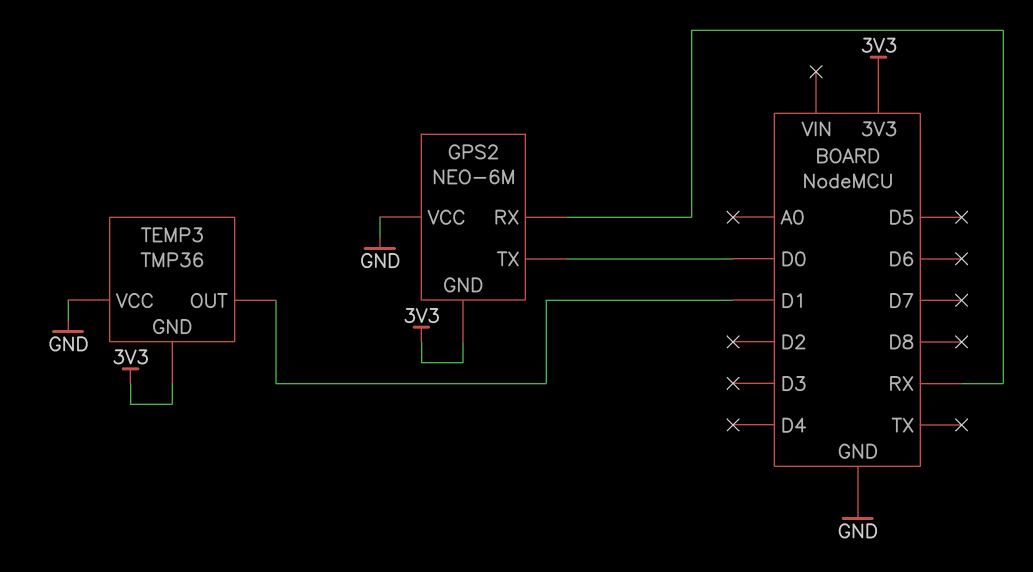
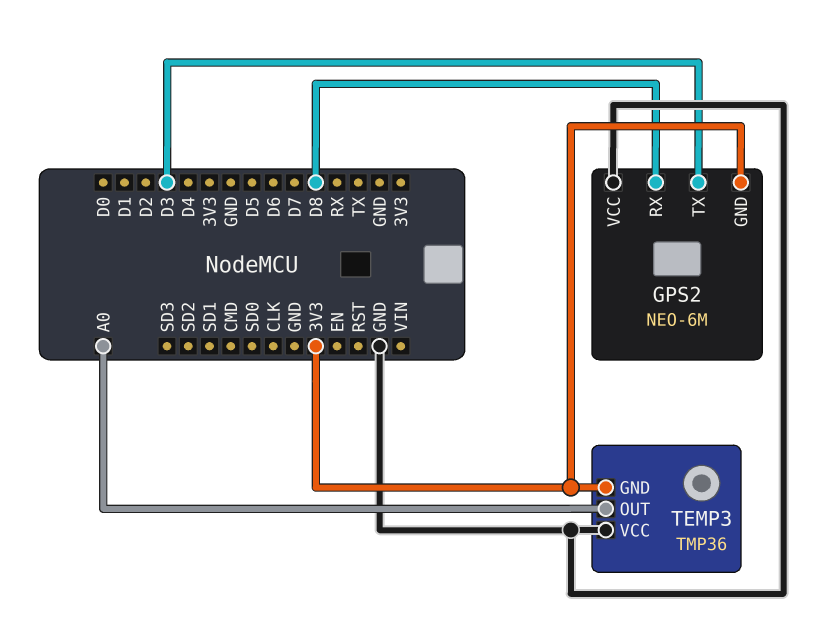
GPS2 pin RX: RX -> D8
GPS2 pin TX: D0 -> D3
TEMP3 pin OUT: D1 -> A0

